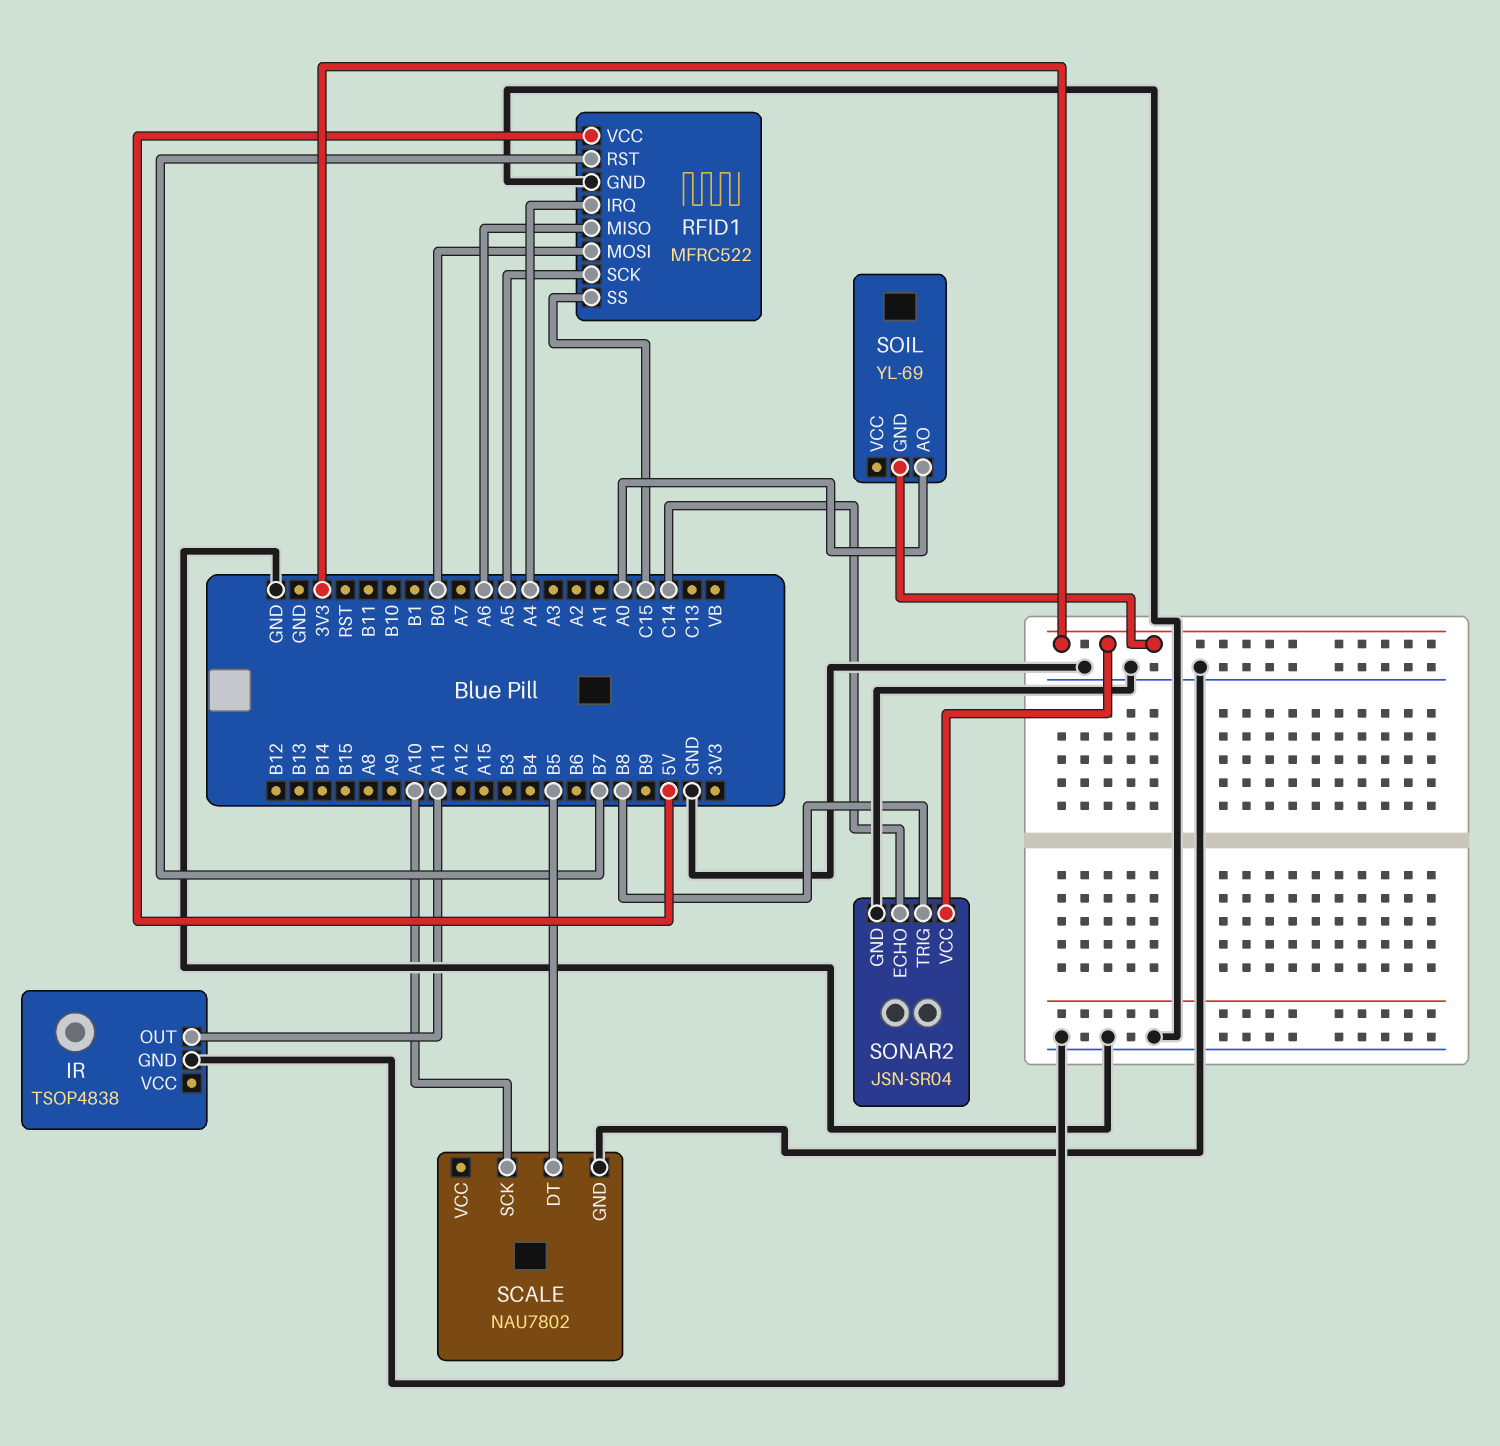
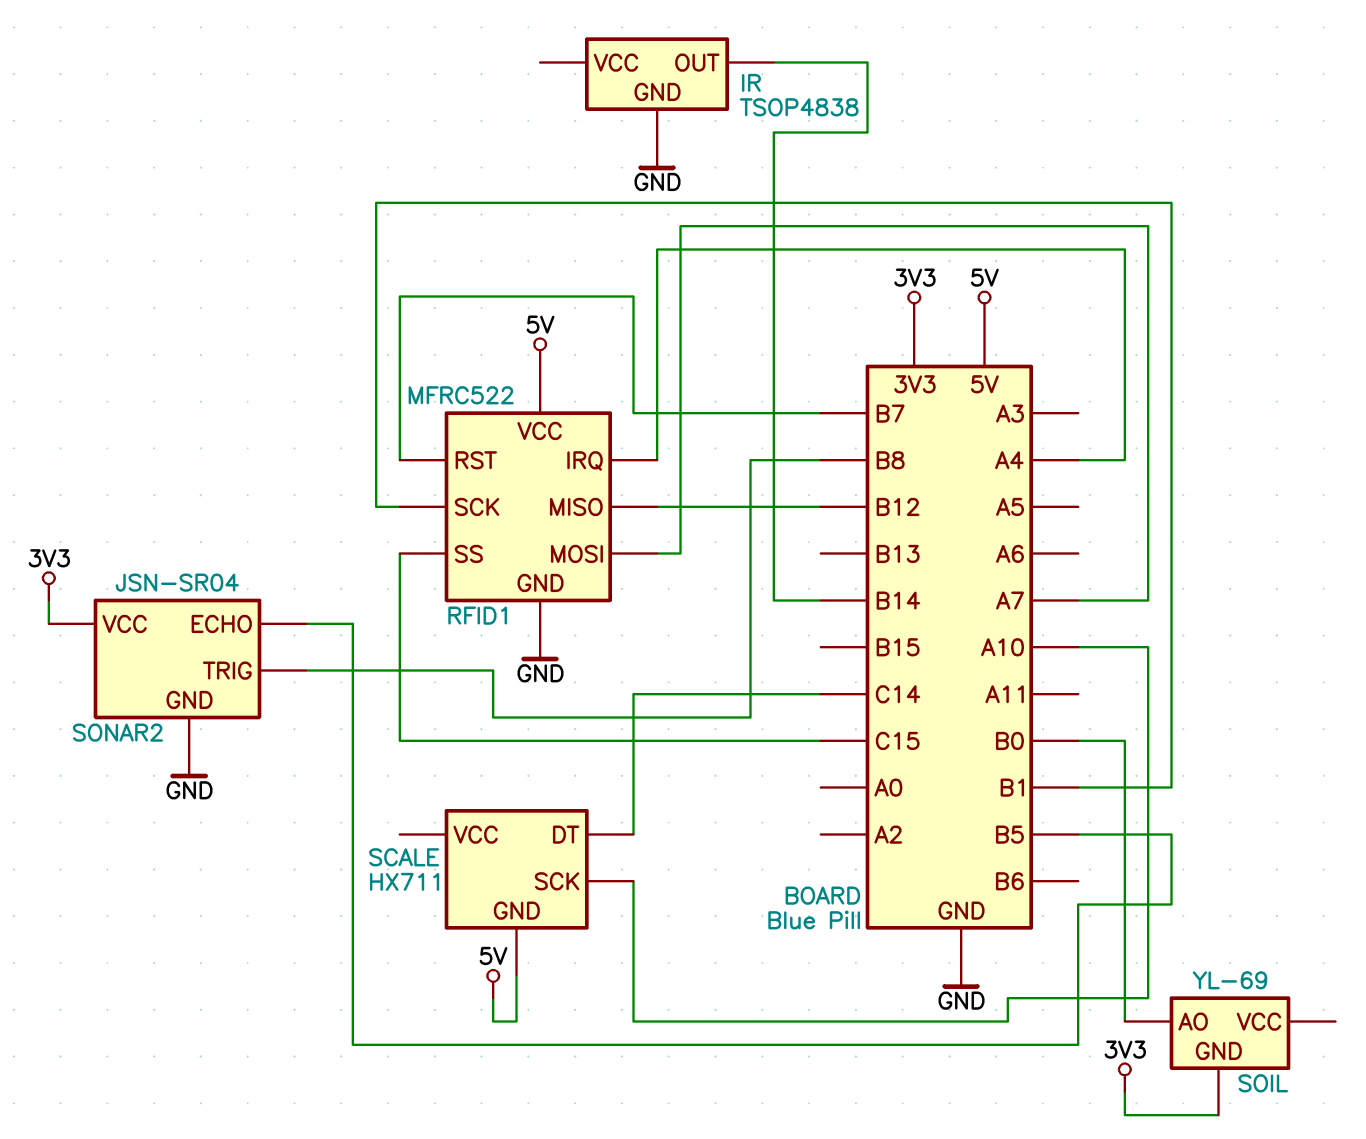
IR pin OUT: A11 -> B14
RFID1 pin MISO: A6 -> B12
RFID1 pin MOSI: B0 -> A7
RFID1 pin SCK: A5 -> B1
SCALE: NAU7802 -> HX711
SCALE pin DT: B5 -> C14
SCALE pin GND: GND -> 5V
SOIL pin AO: A0 -> B0
SONAR2 pin ECHO: C14 -> B5

